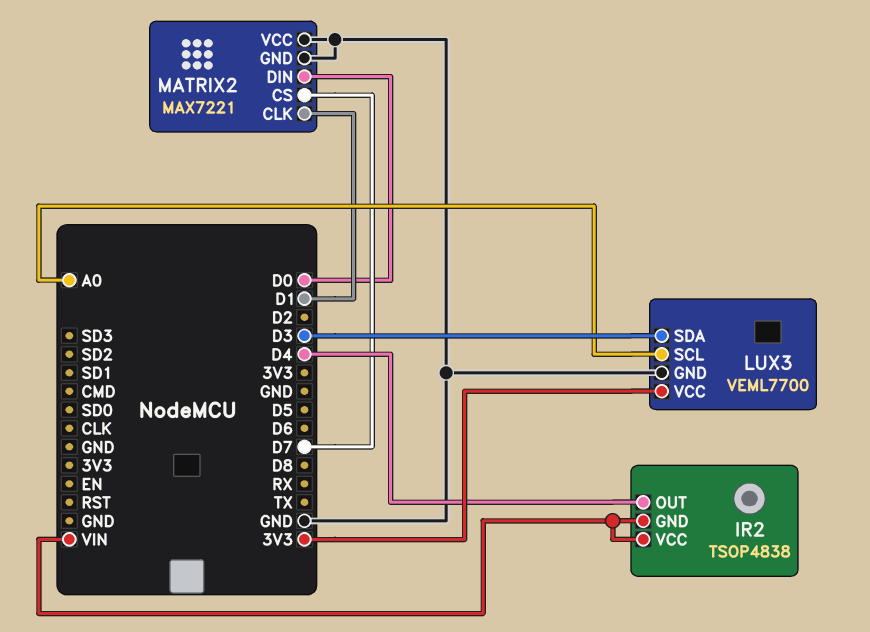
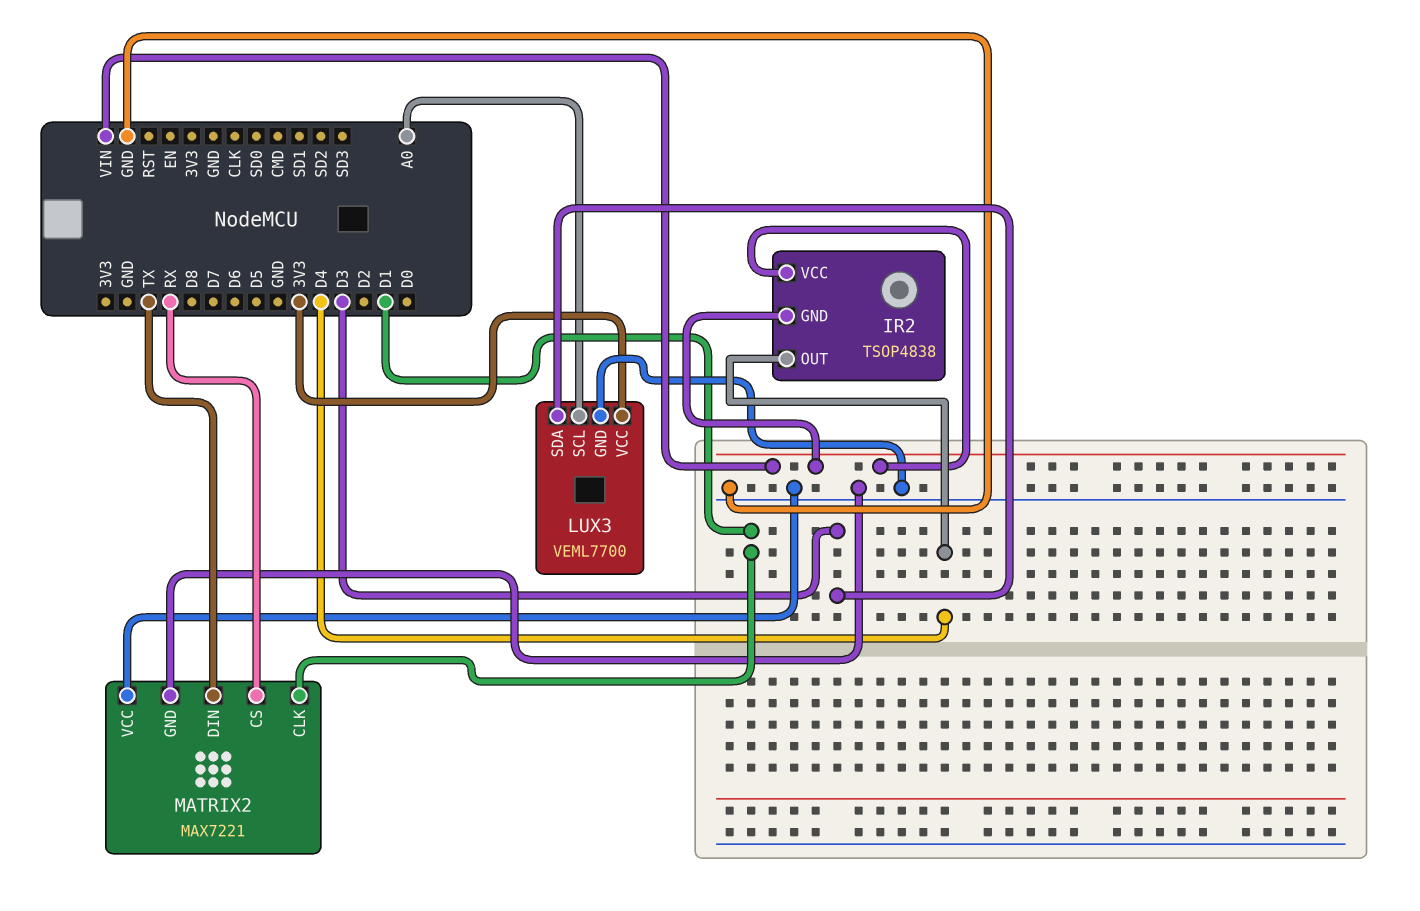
MATRIX2 pin CS: D7 -> RX
MATRIX2 pin DIN: D0 -> TX

